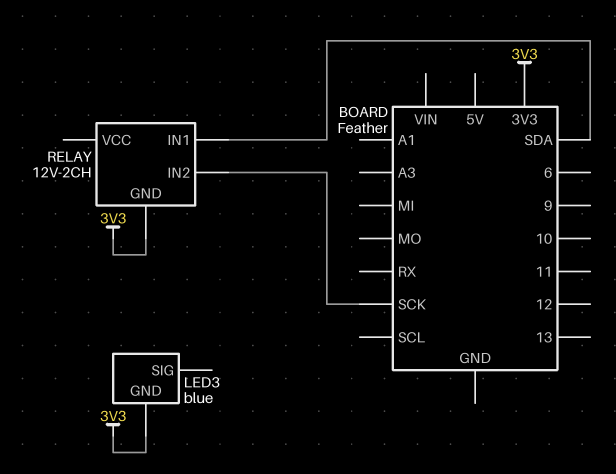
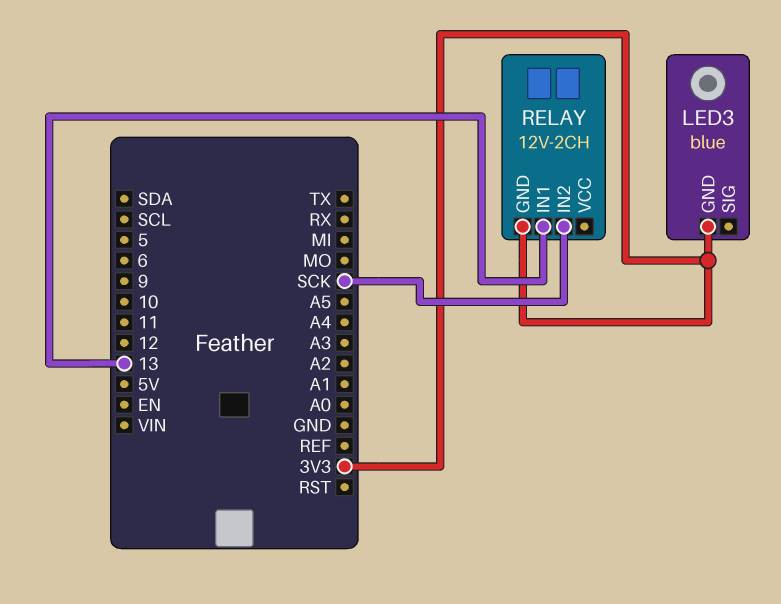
RELAY pin IN1: SDA -> 13

